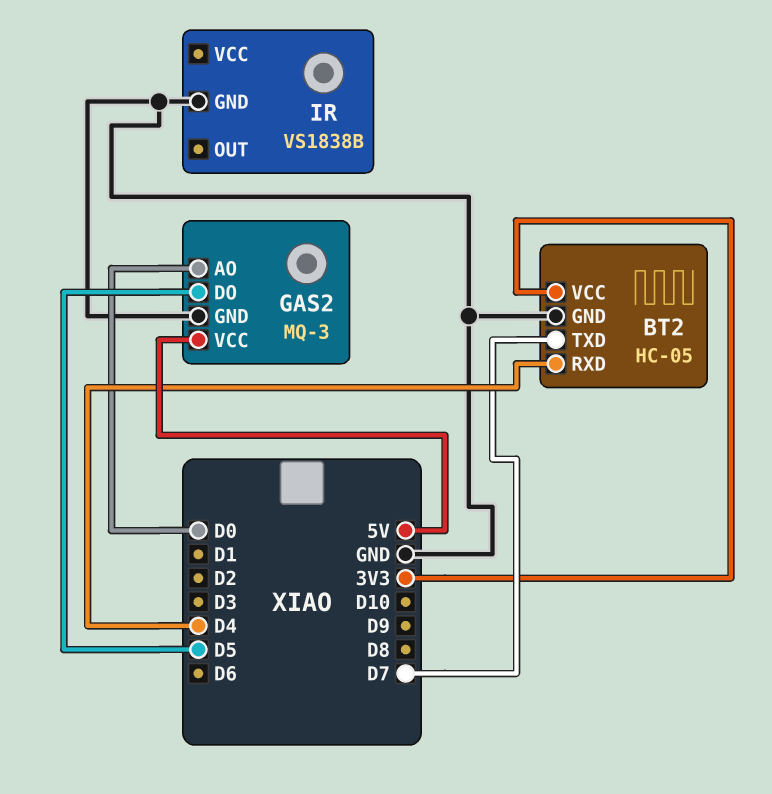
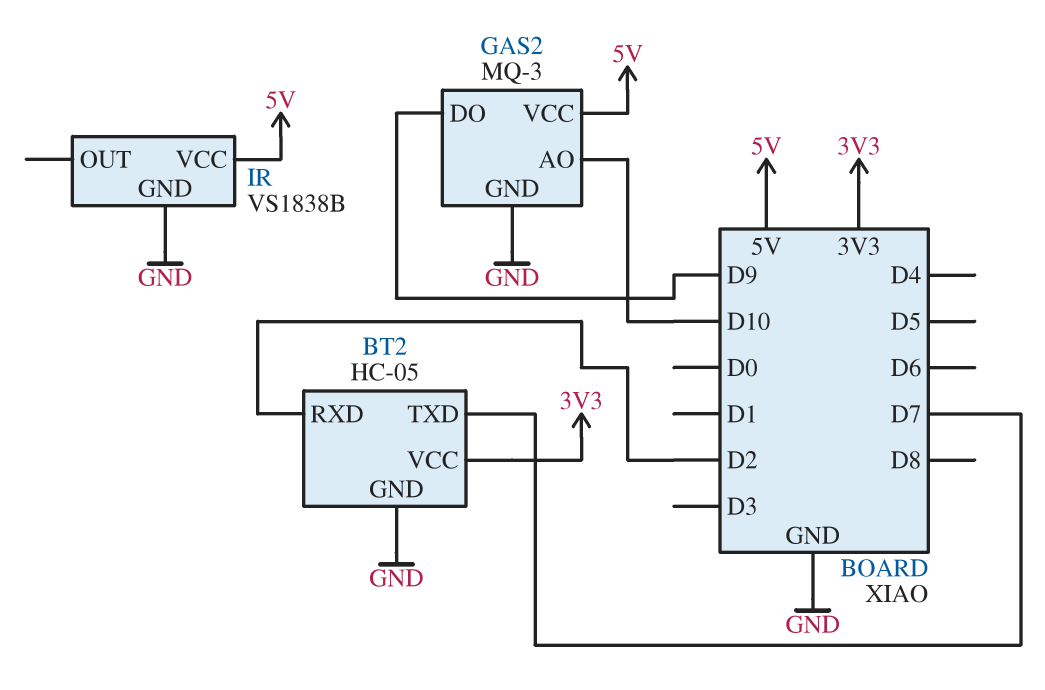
BT2 pin RXD: D4 -> D2
GAS2 pin AO: D0 -> D10
GAS2 pin DO: D5 -> D9
IR pin VCC: none -> 5V

